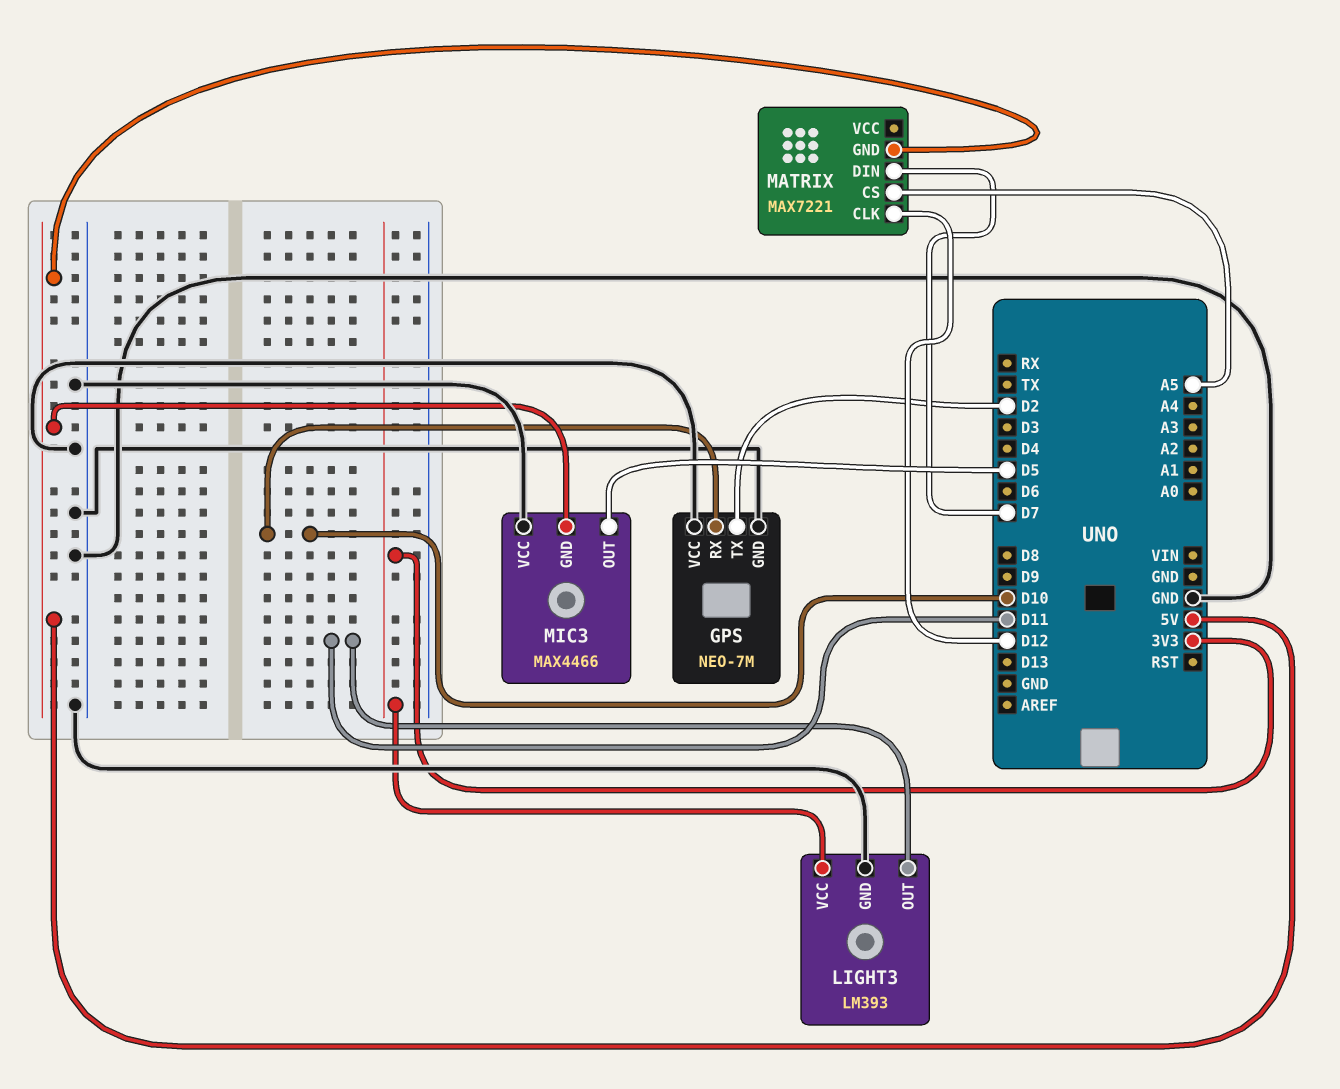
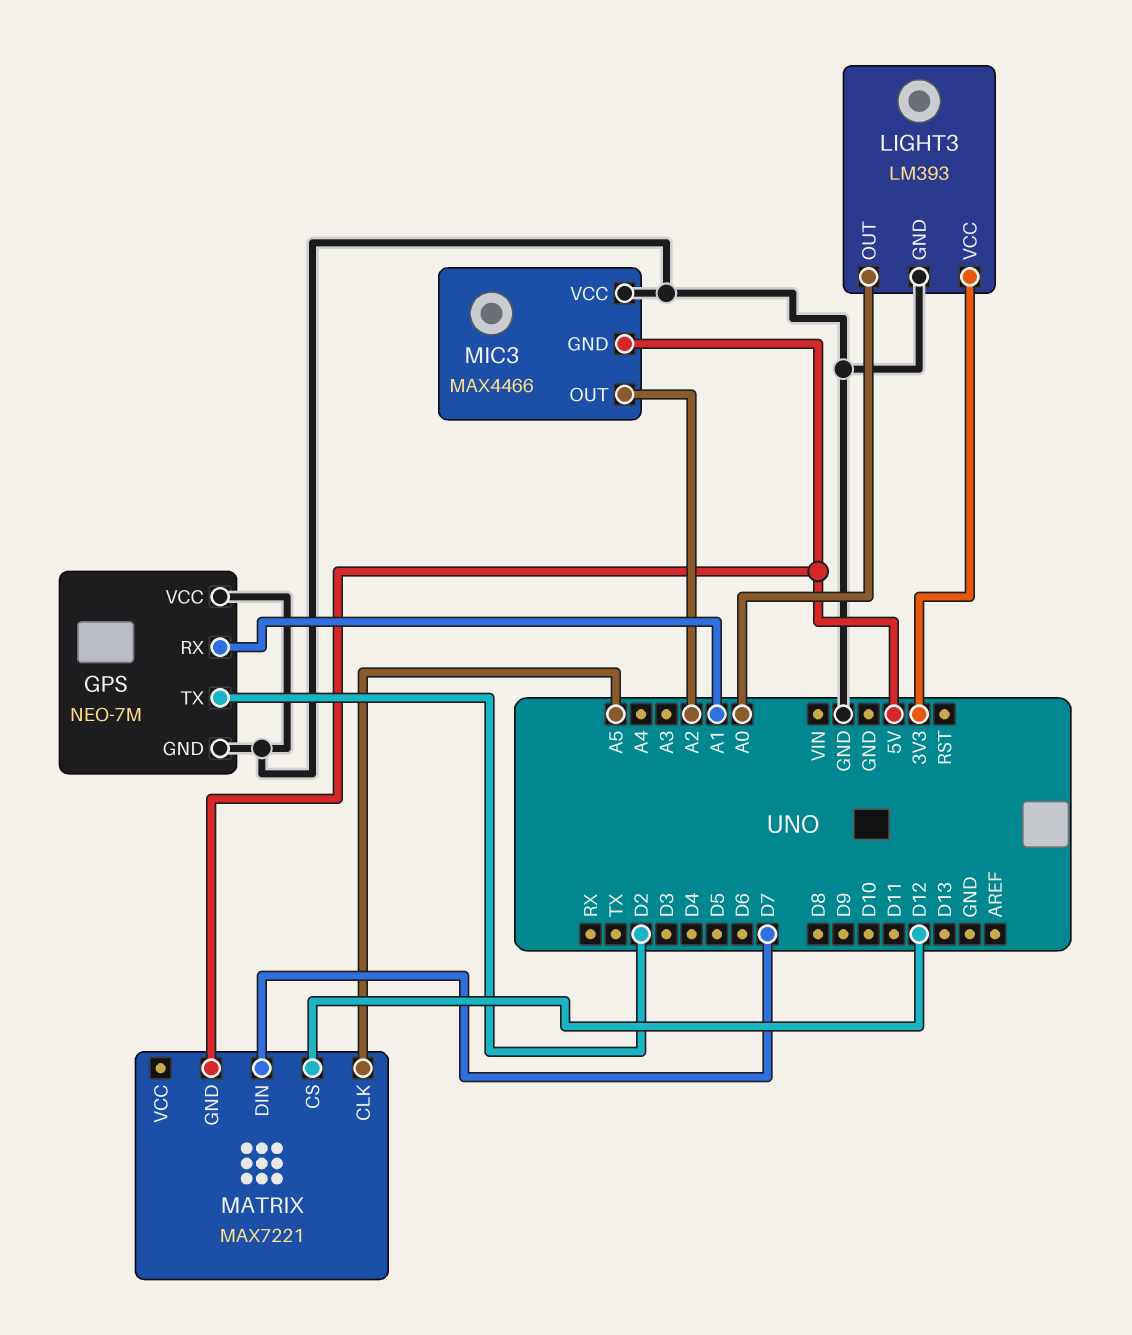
GPS pin RX: D10 -> A1
LIGHT3 pin OUT: D11 -> A0
MATRIX pin CLK: D12 -> A5
MATRIX pin CS: A5 -> D12
MIC3 pin OUT: D5 -> A2

